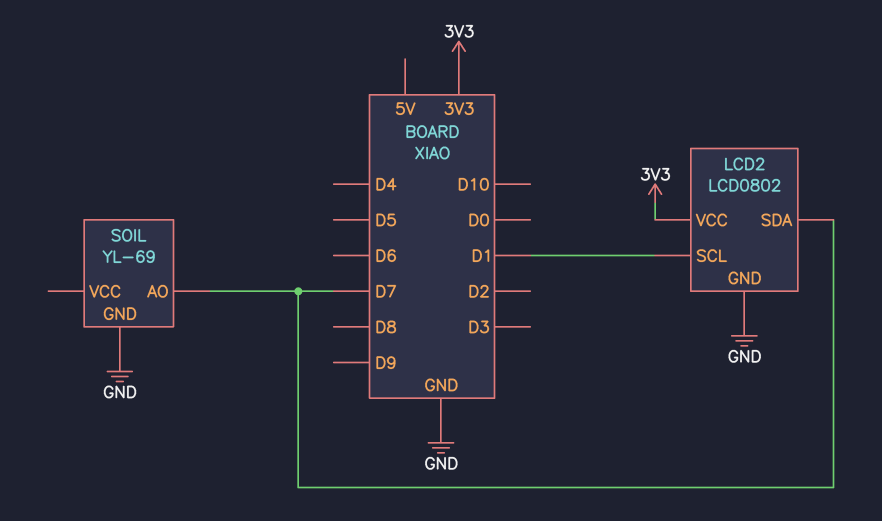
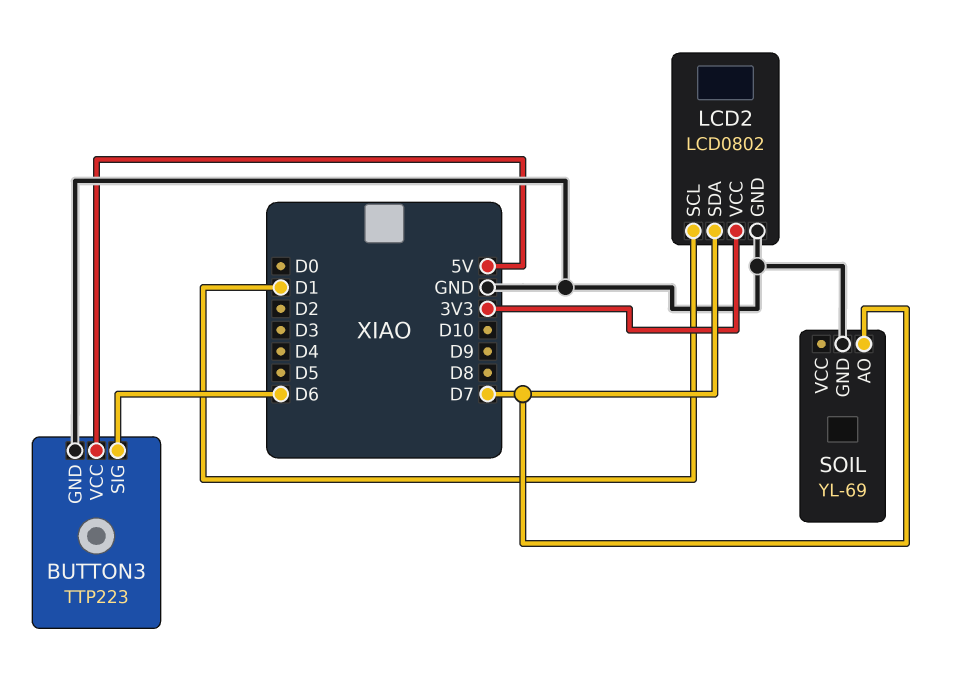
BUTTON3: none -> TTP223
BUTTON3 pin GND: none -> GND
BUTTON3 pin SIG: none -> D6
BUTTON3 pin VCC: none -> 5V

